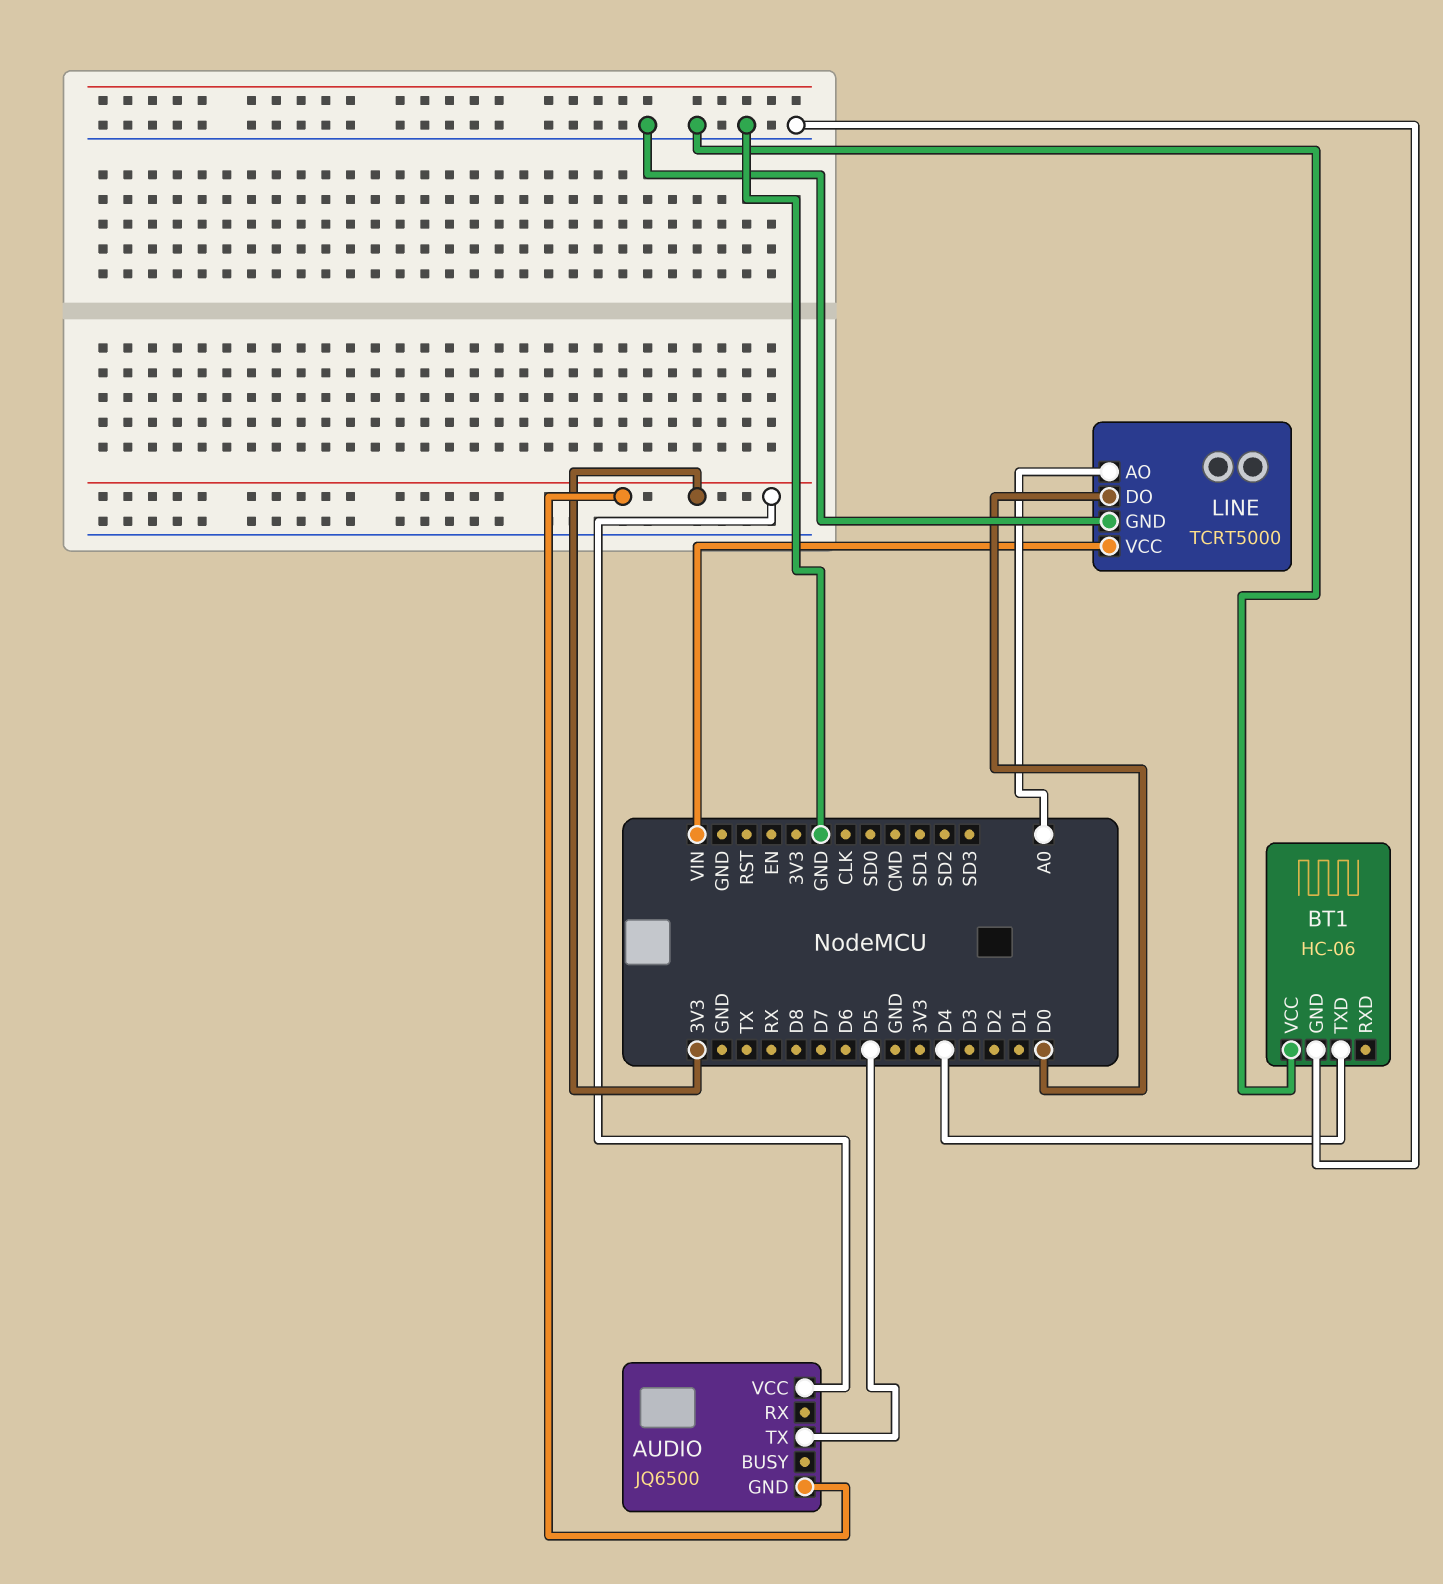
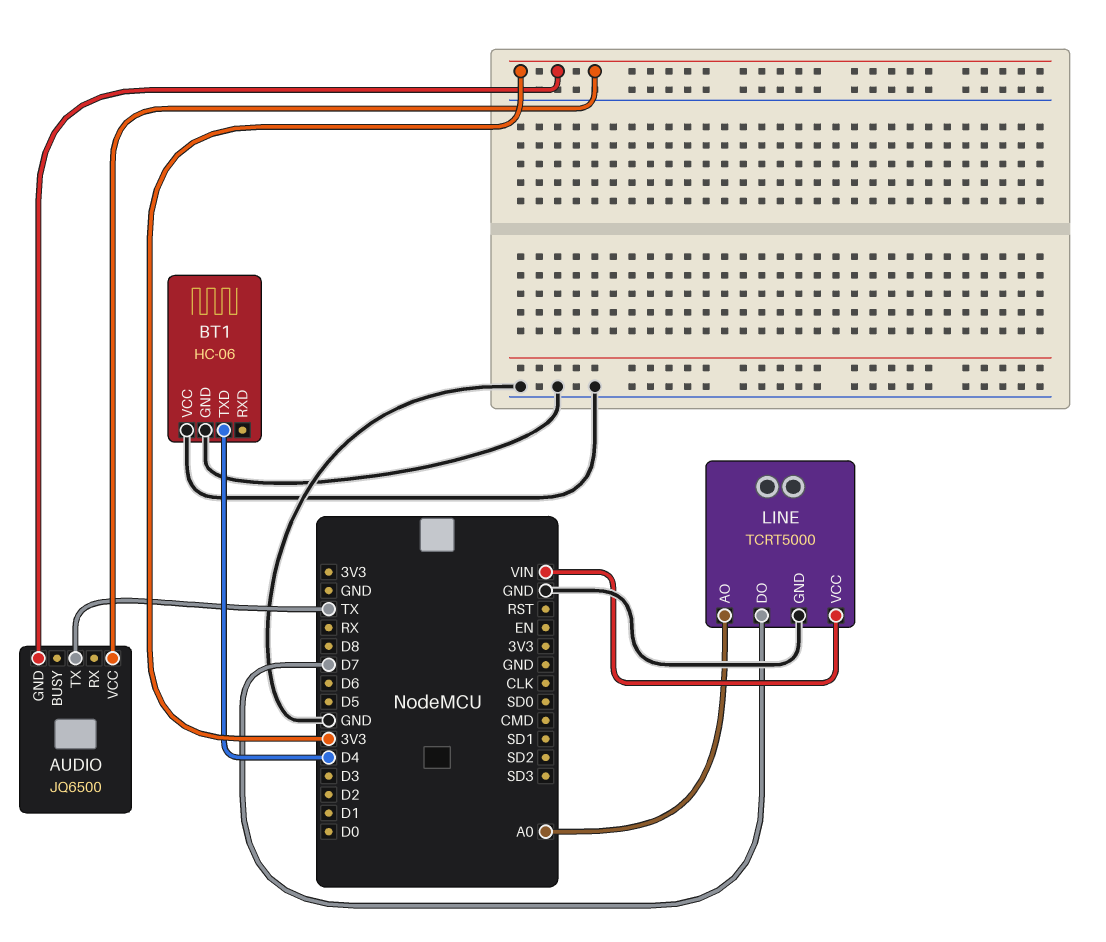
AUDIO pin TX: D5 -> TX
LINE pin DO: D0 -> D7

